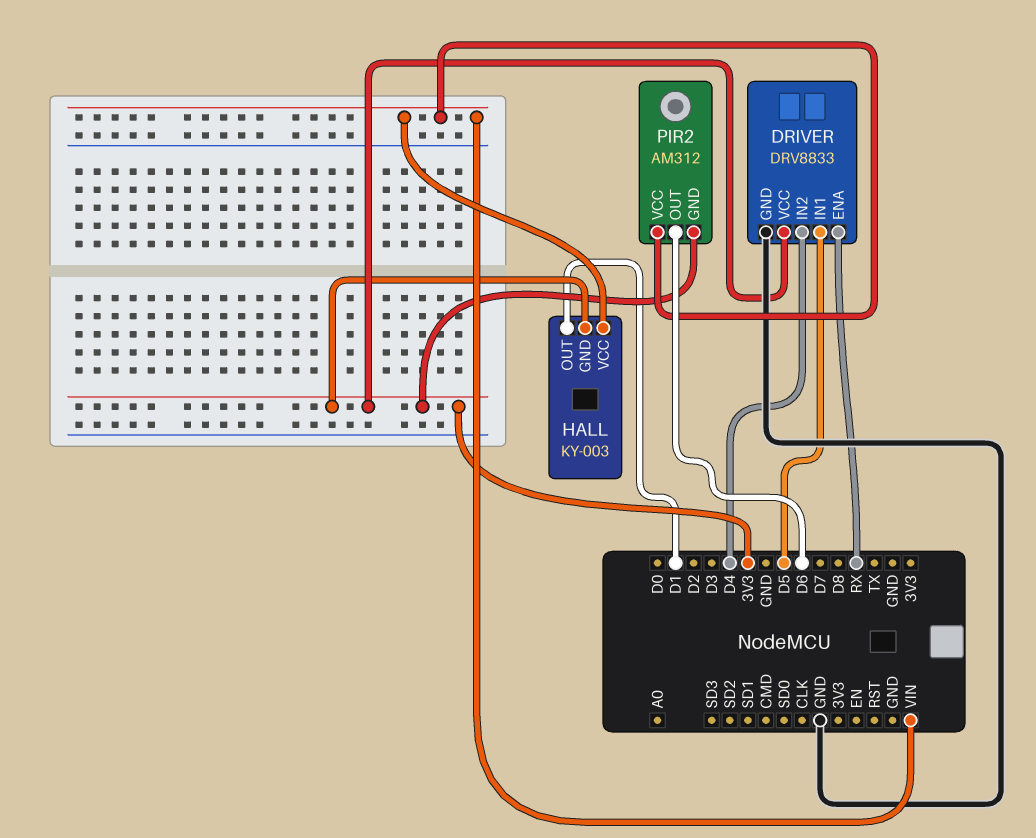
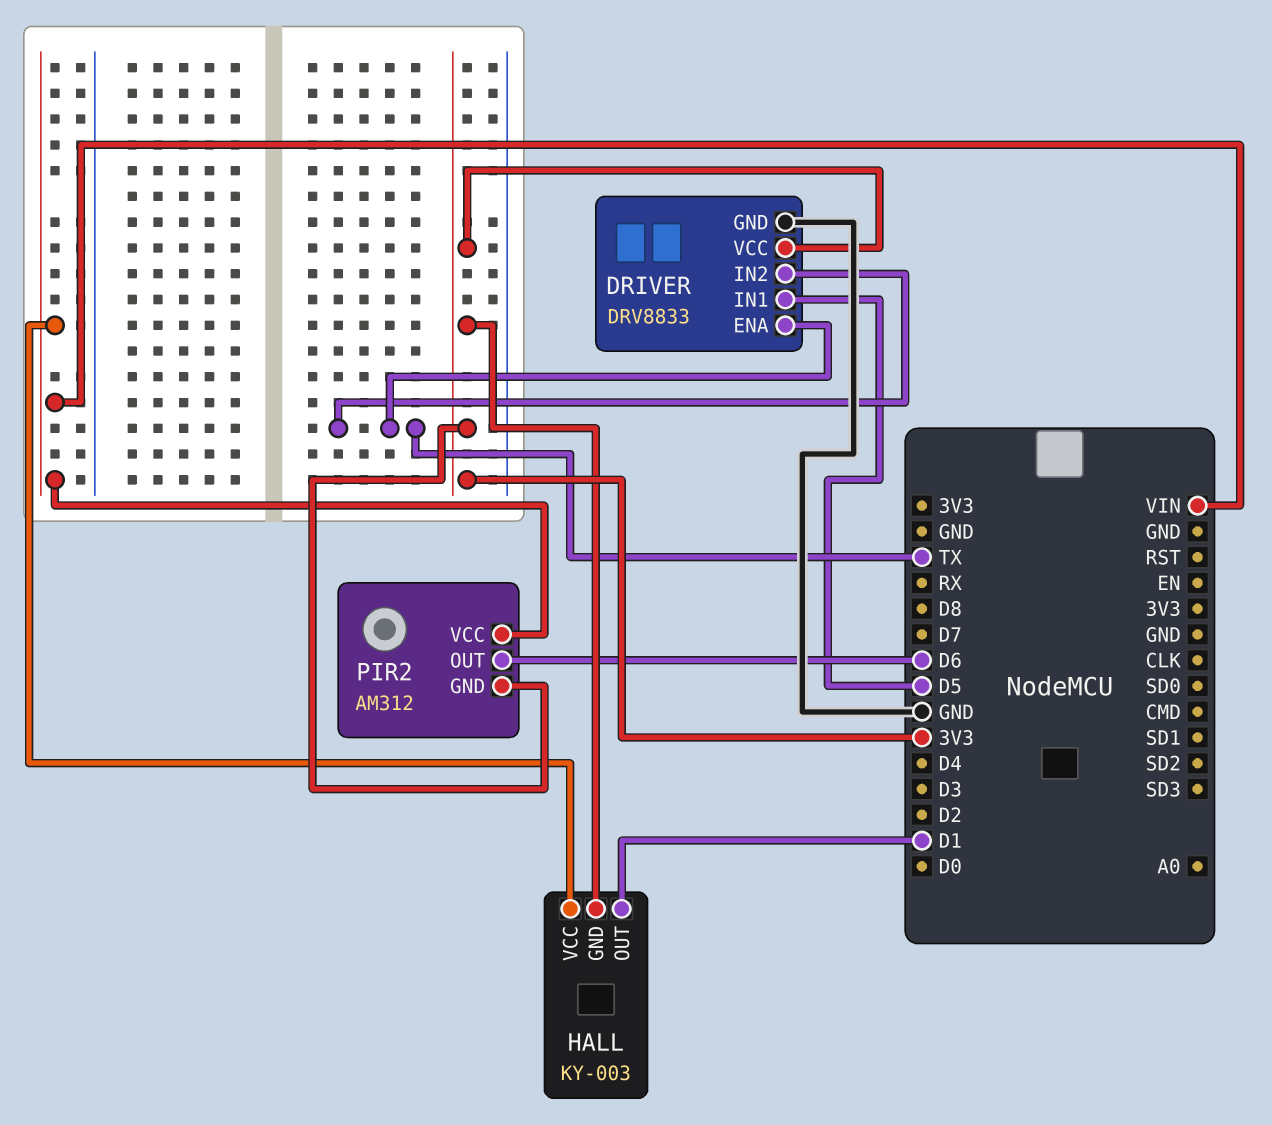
DRIVER pin ENA: RX -> TX
DRIVER pin IN2: D4 -> TX

